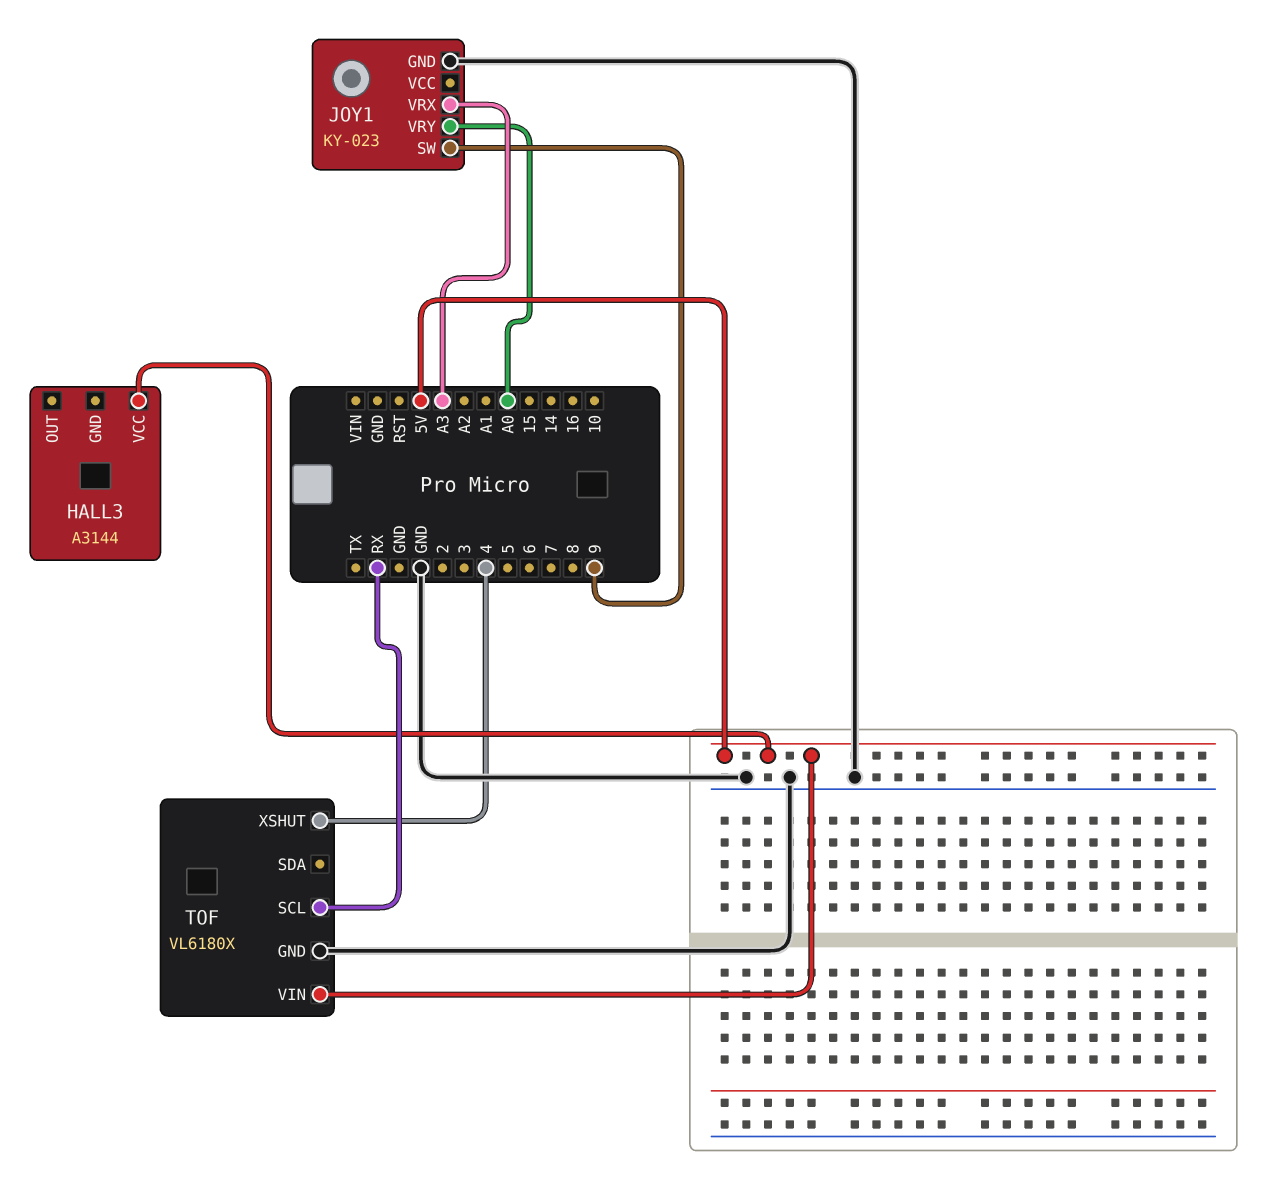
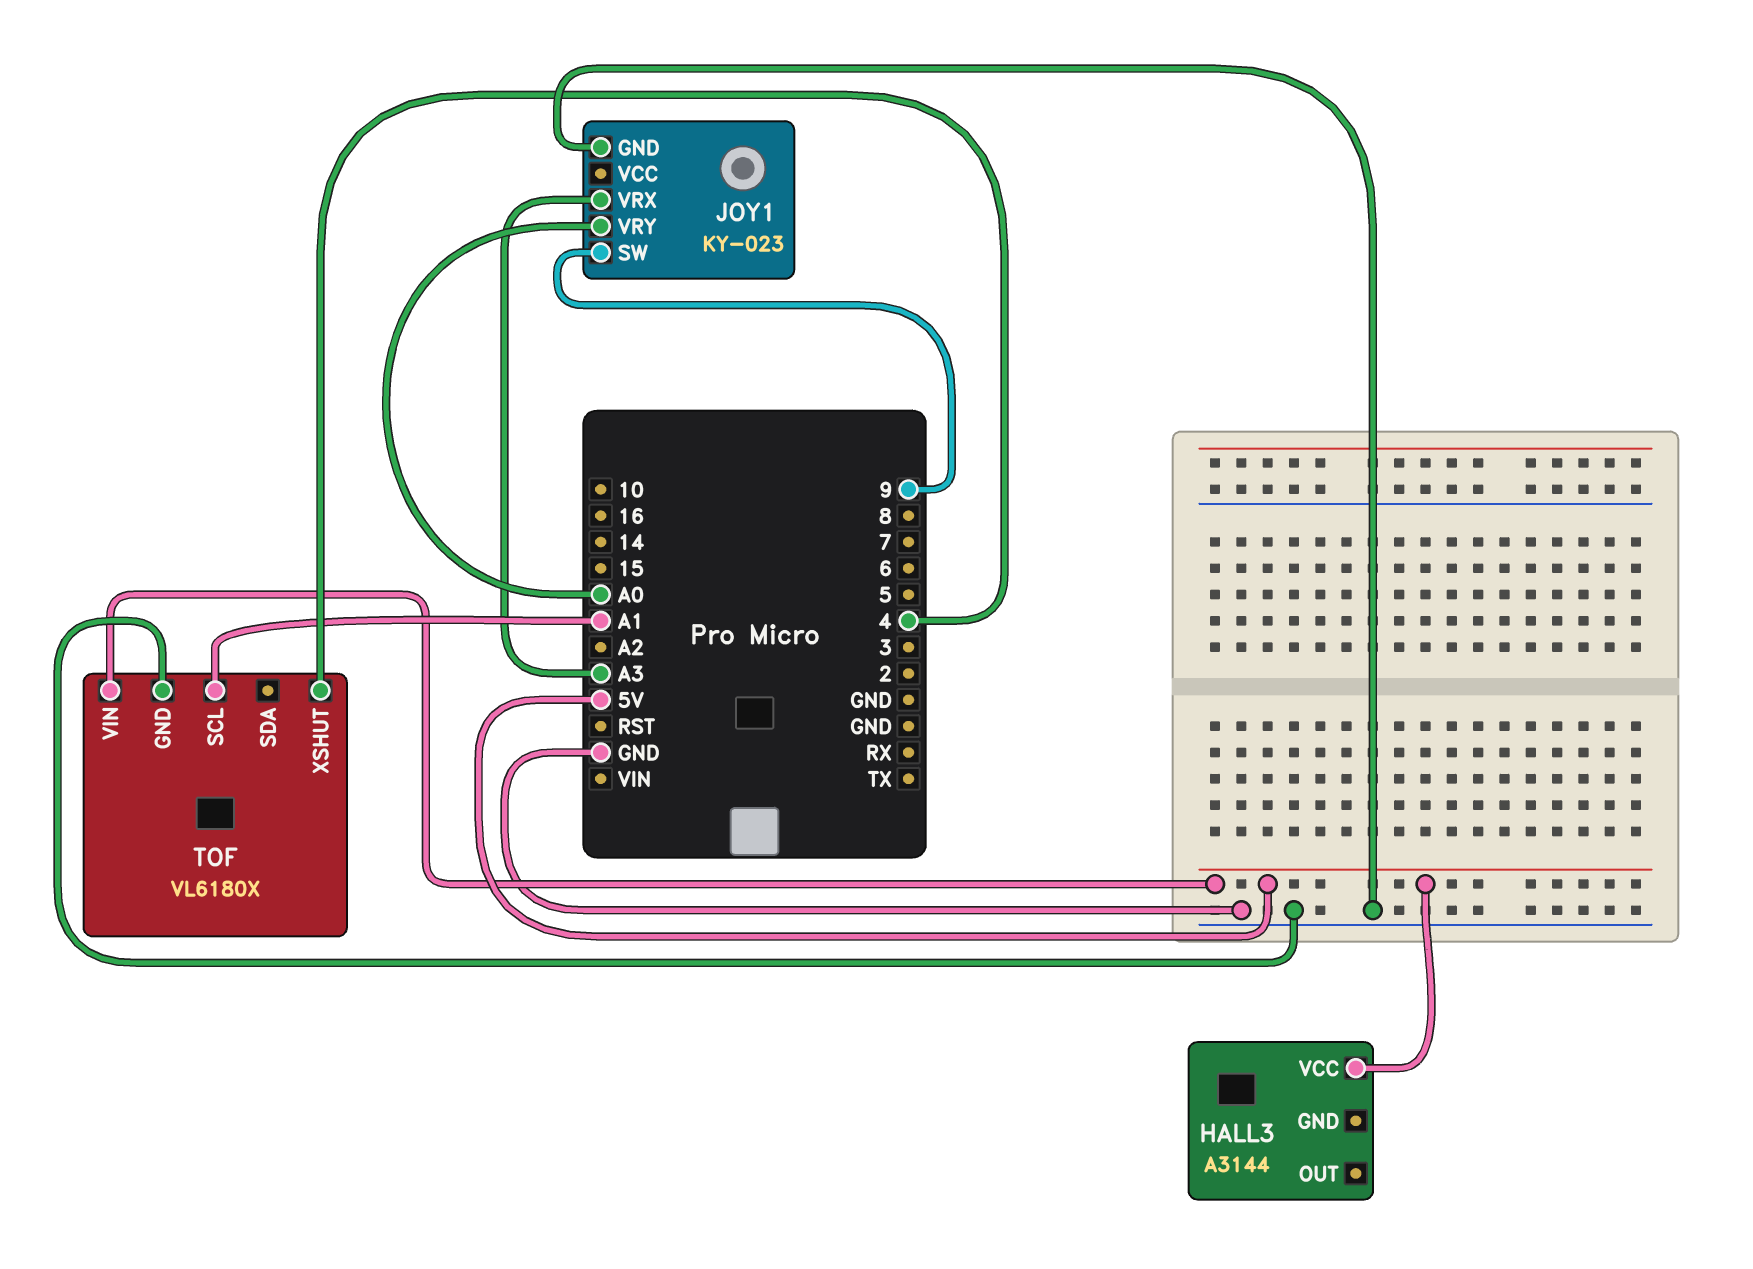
TOF pin SCL: RX -> A1

